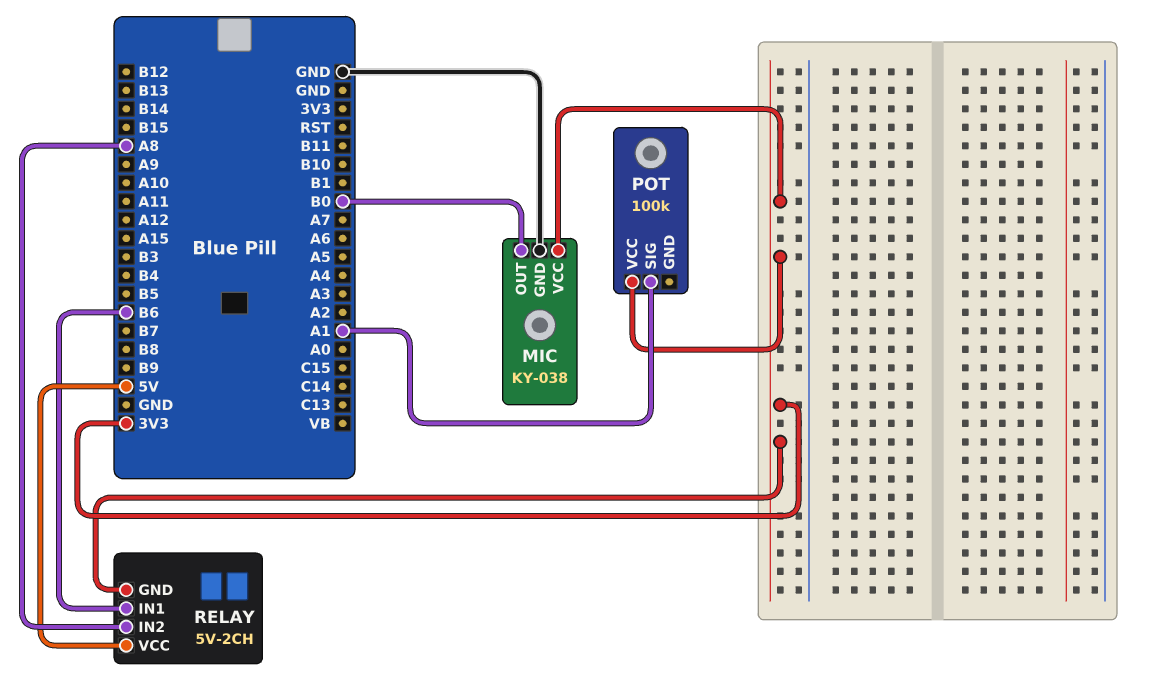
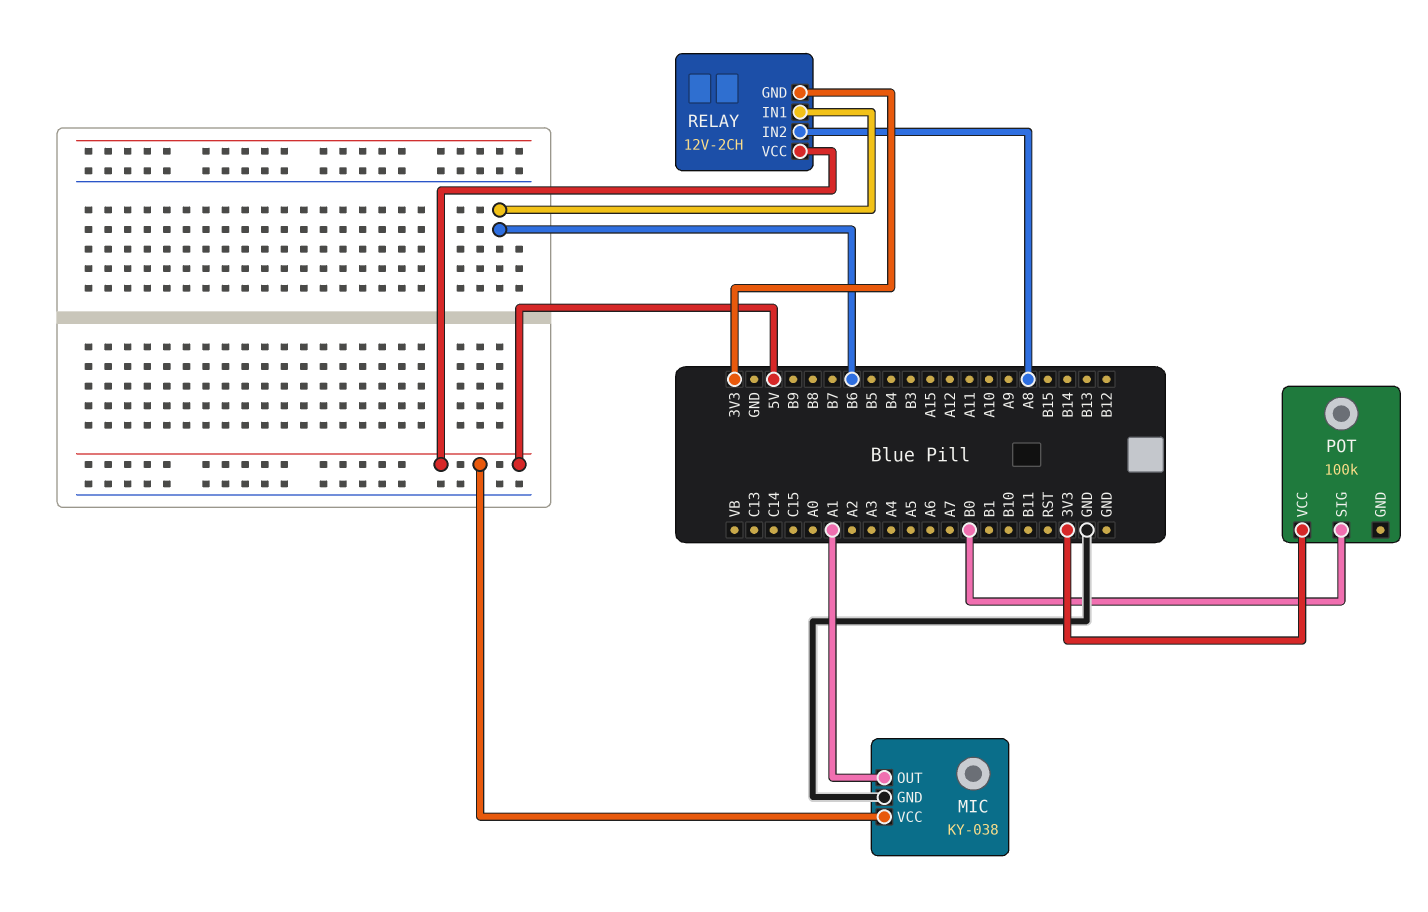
MIC pin OUT: B0 -> A1
MIC pin VCC: 3V3 -> 5V
POT pin SIG: A1 -> B0
RELAY: 5V-2CH -> 12V-2CH

